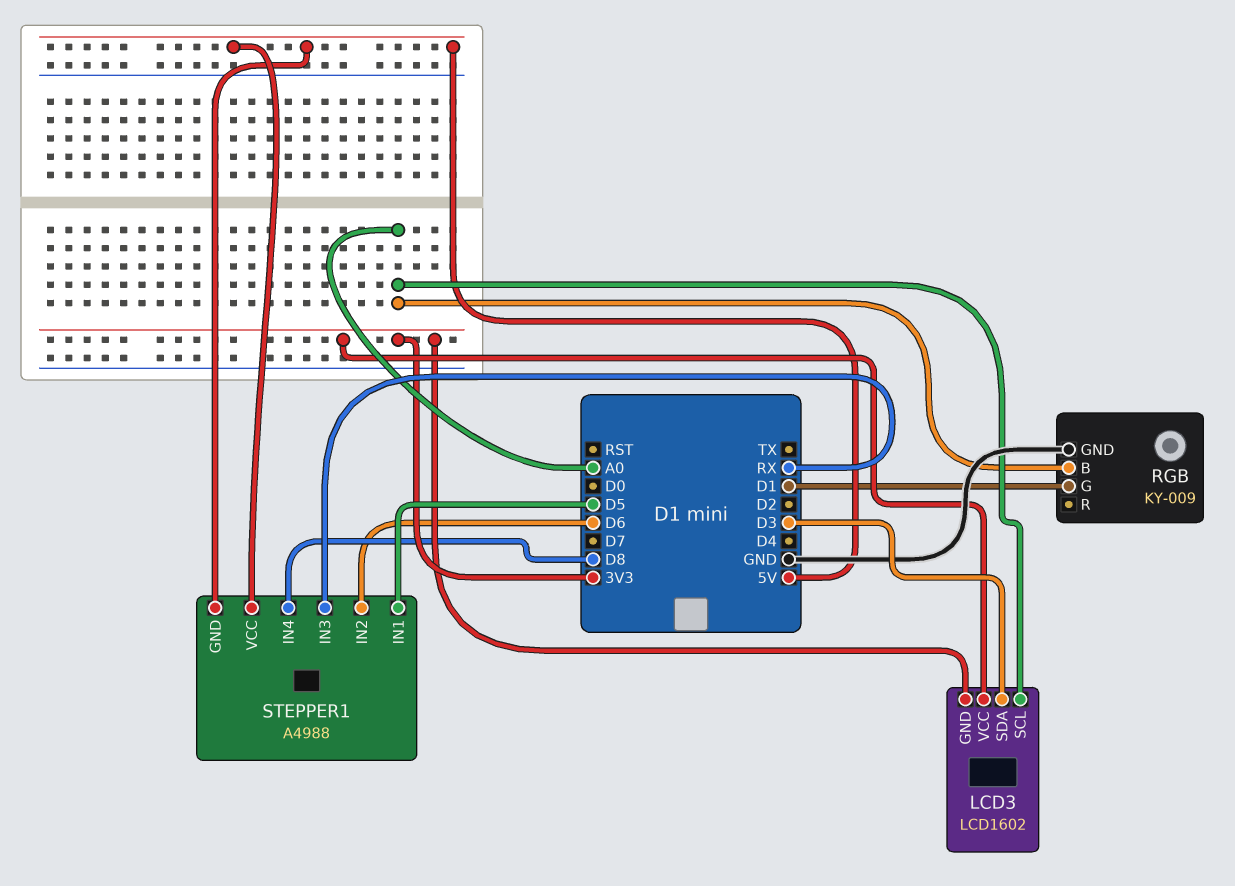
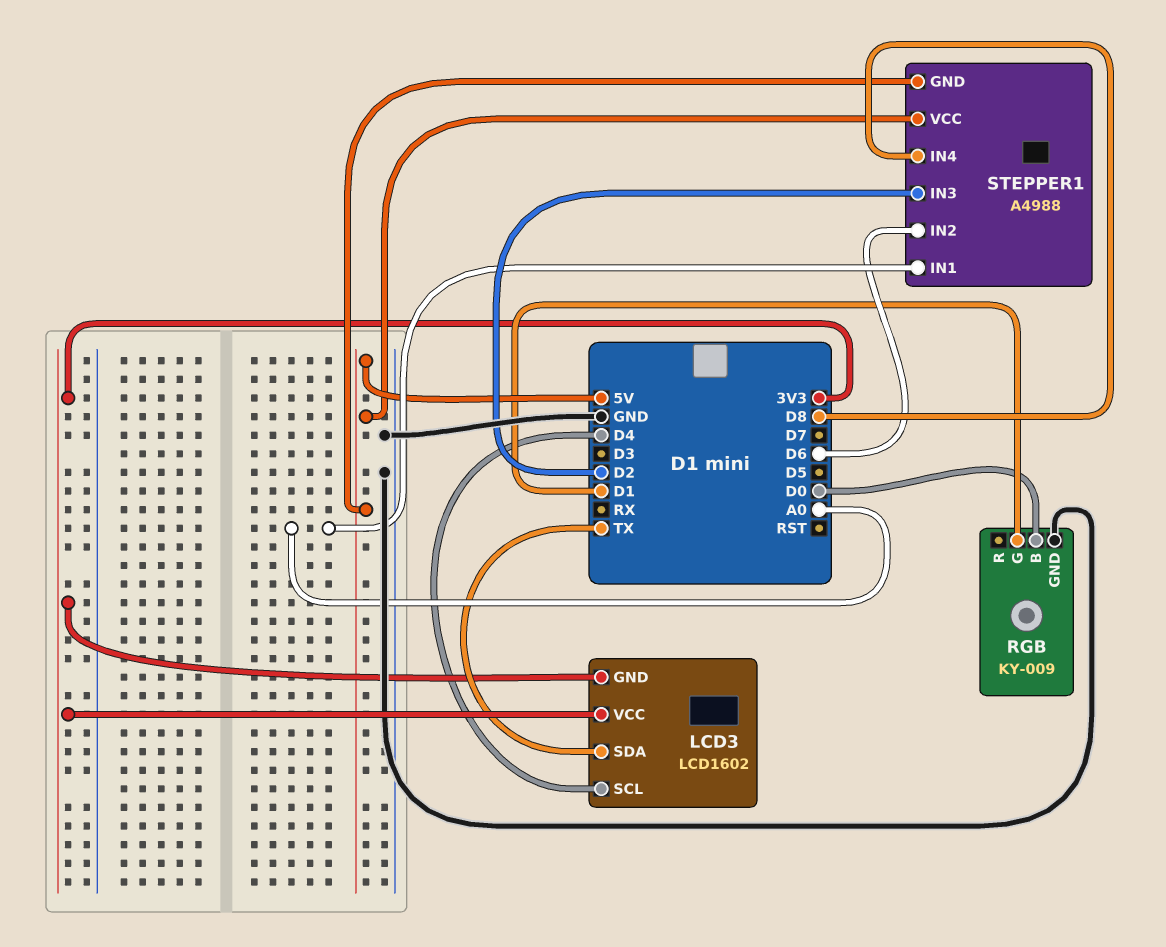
LCD3 pin SCL: A0 -> D4
LCD3 pin SDA: D3 -> TX
RGB pin B: A0 -> D0
STEPPER1 pin IN1: D5 -> A0
STEPPER1 pin IN3: RX -> D2

